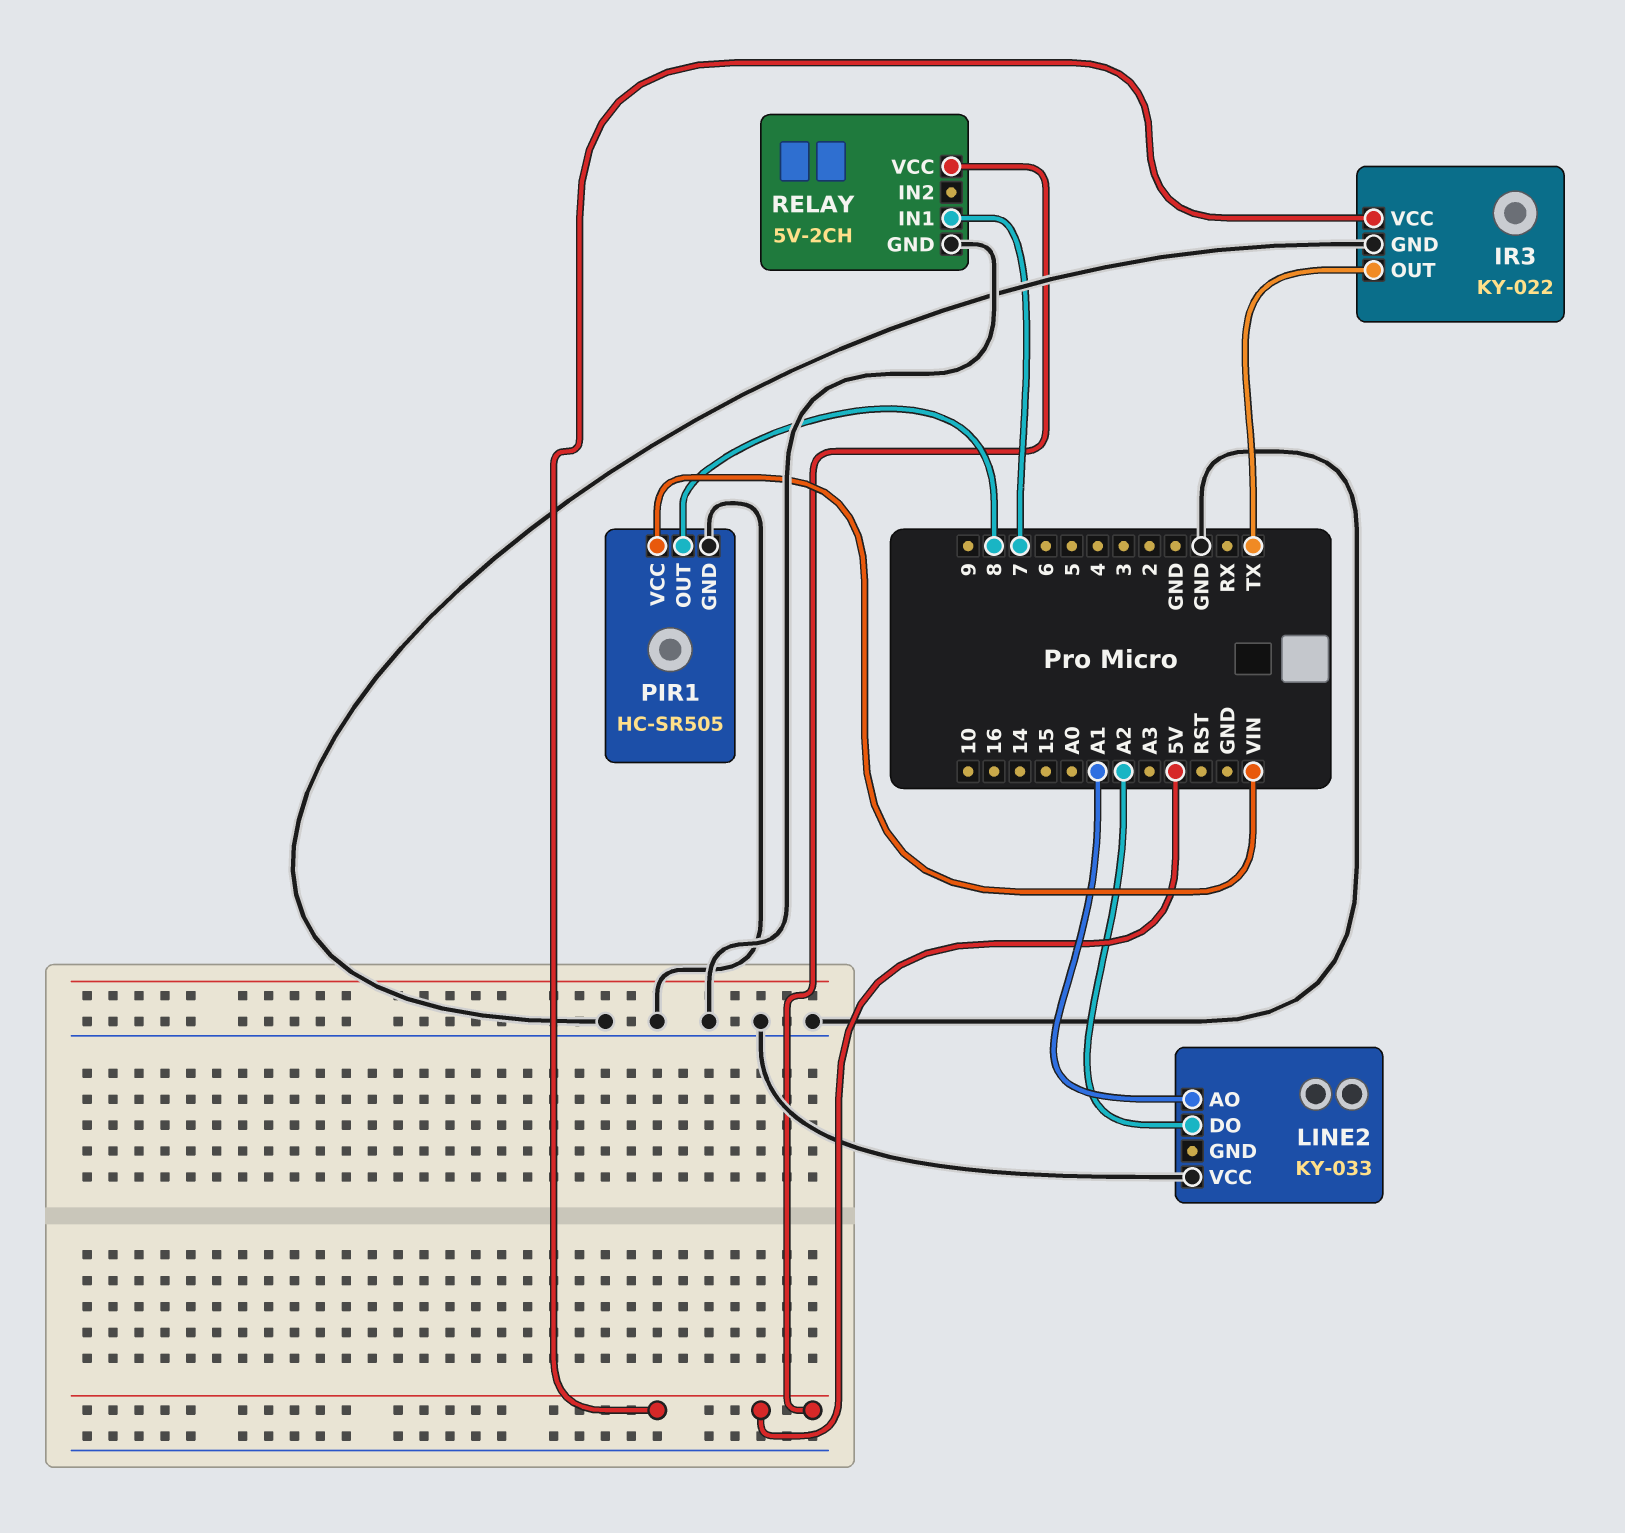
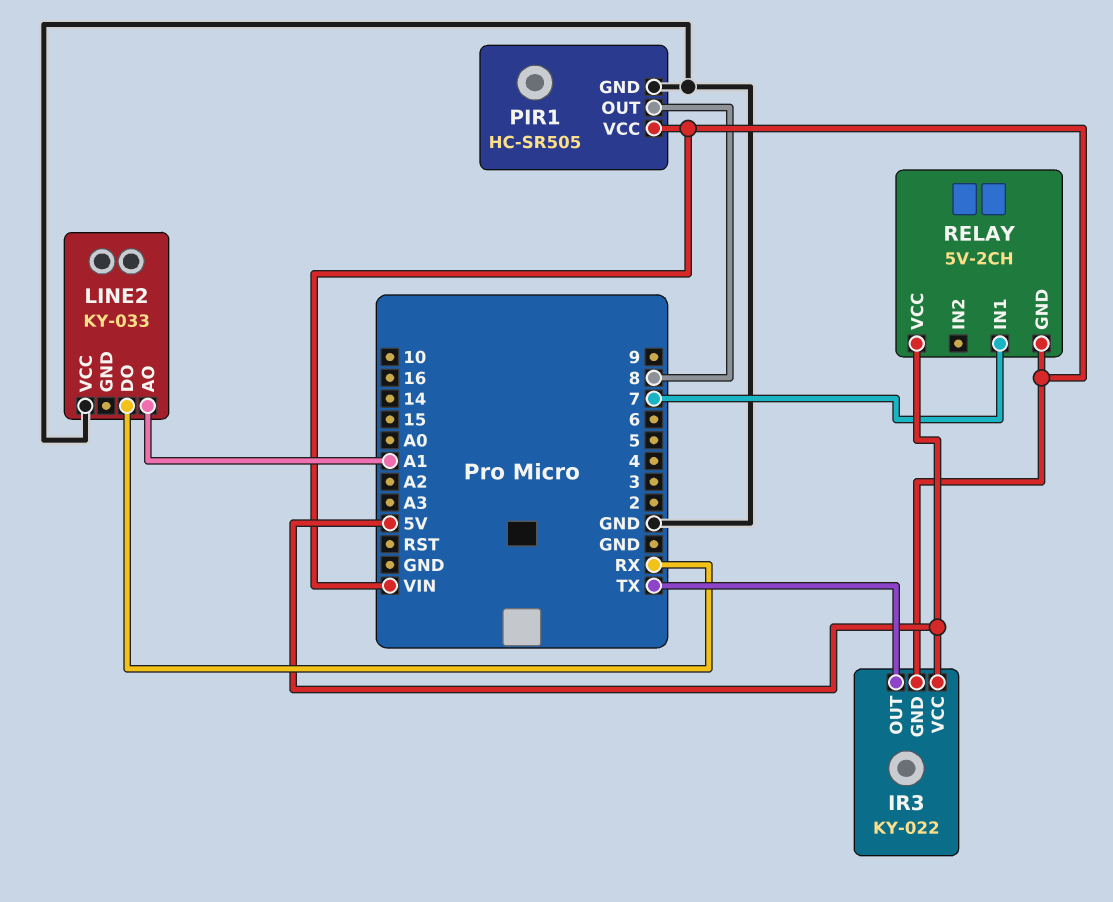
IR3 pin GND: GND -> VIN
LINE2 pin DO: A2 -> RX
RELAY pin GND: GND -> VIN

